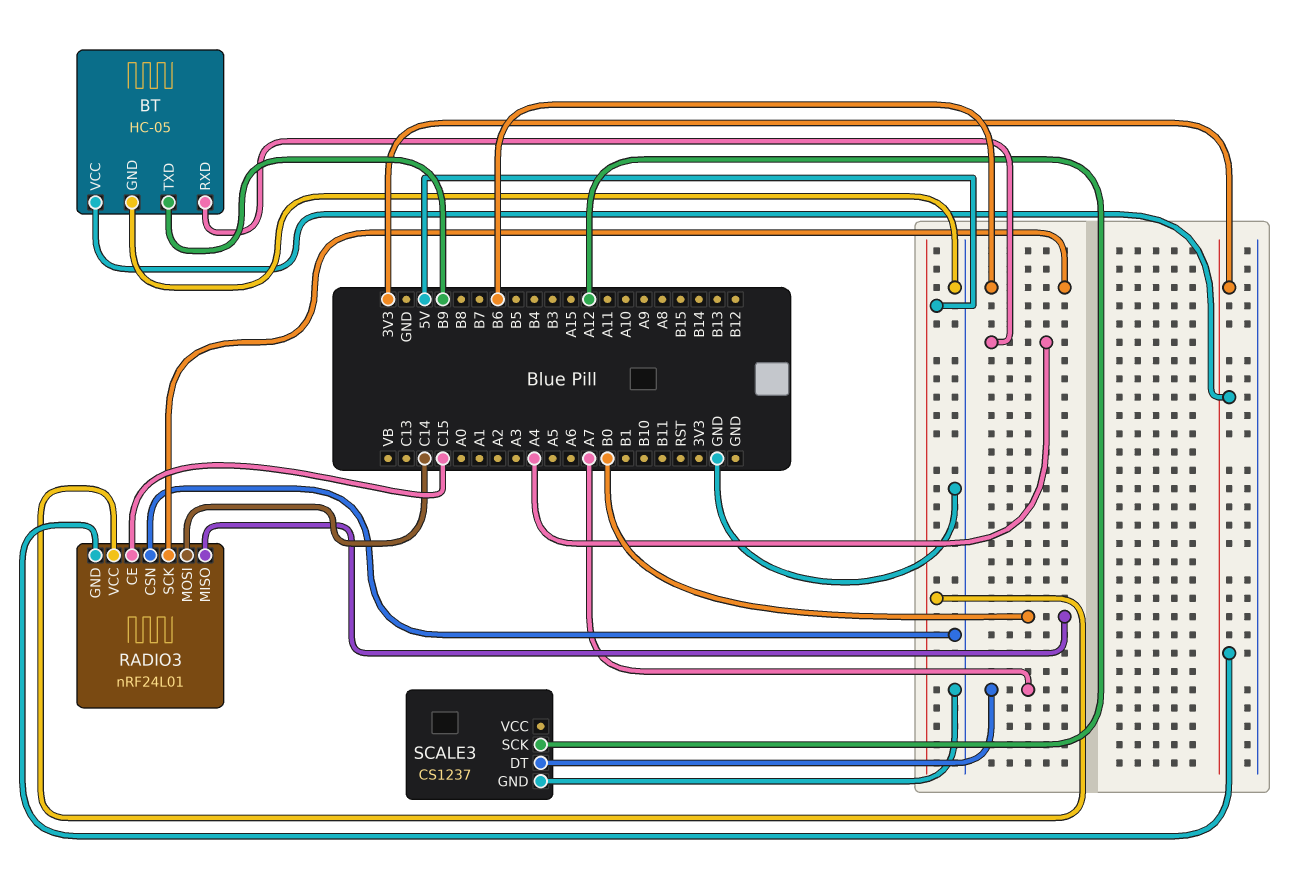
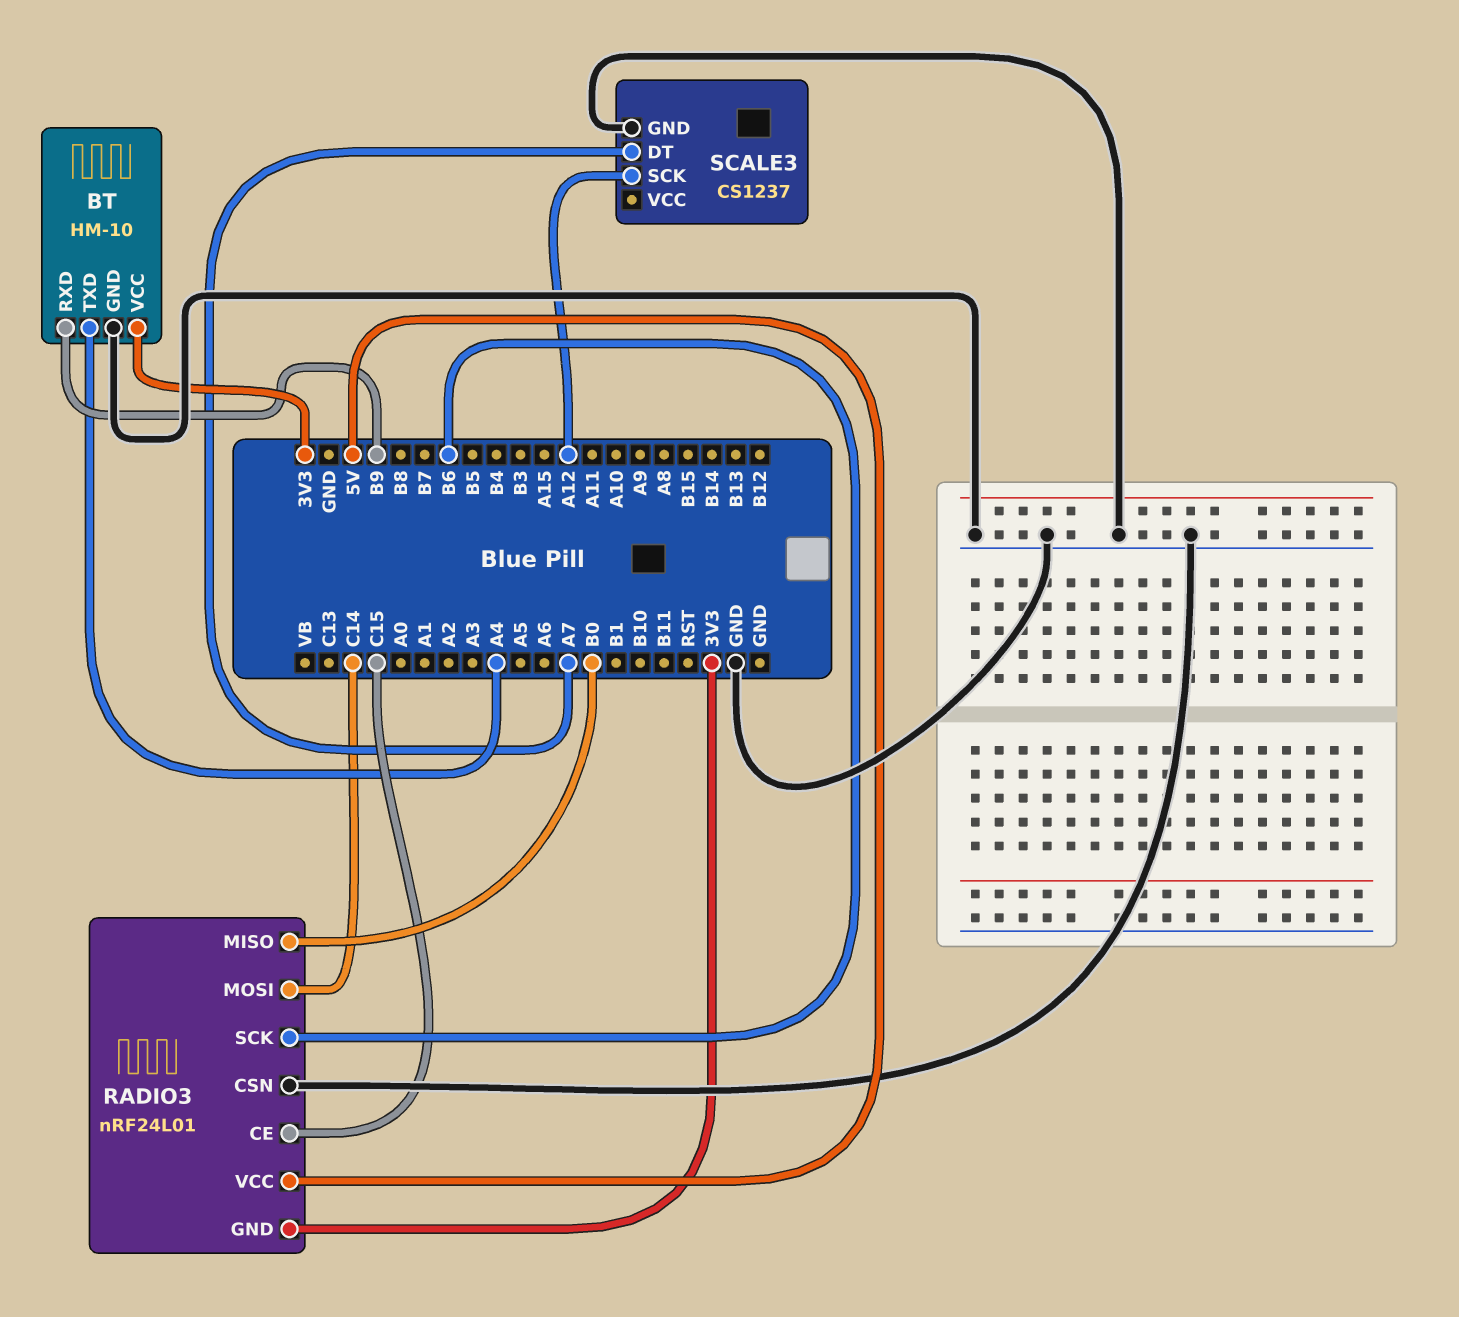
BT: HC-05 -> HM-10
BT pin RXD: A4 -> B9
BT pin TXD: B9 -> A4

